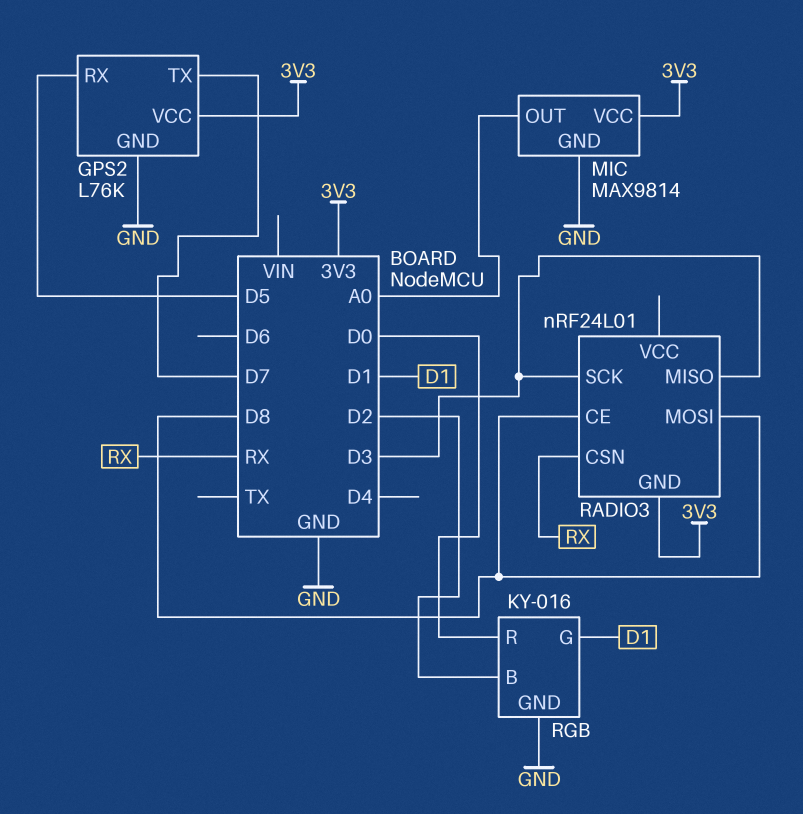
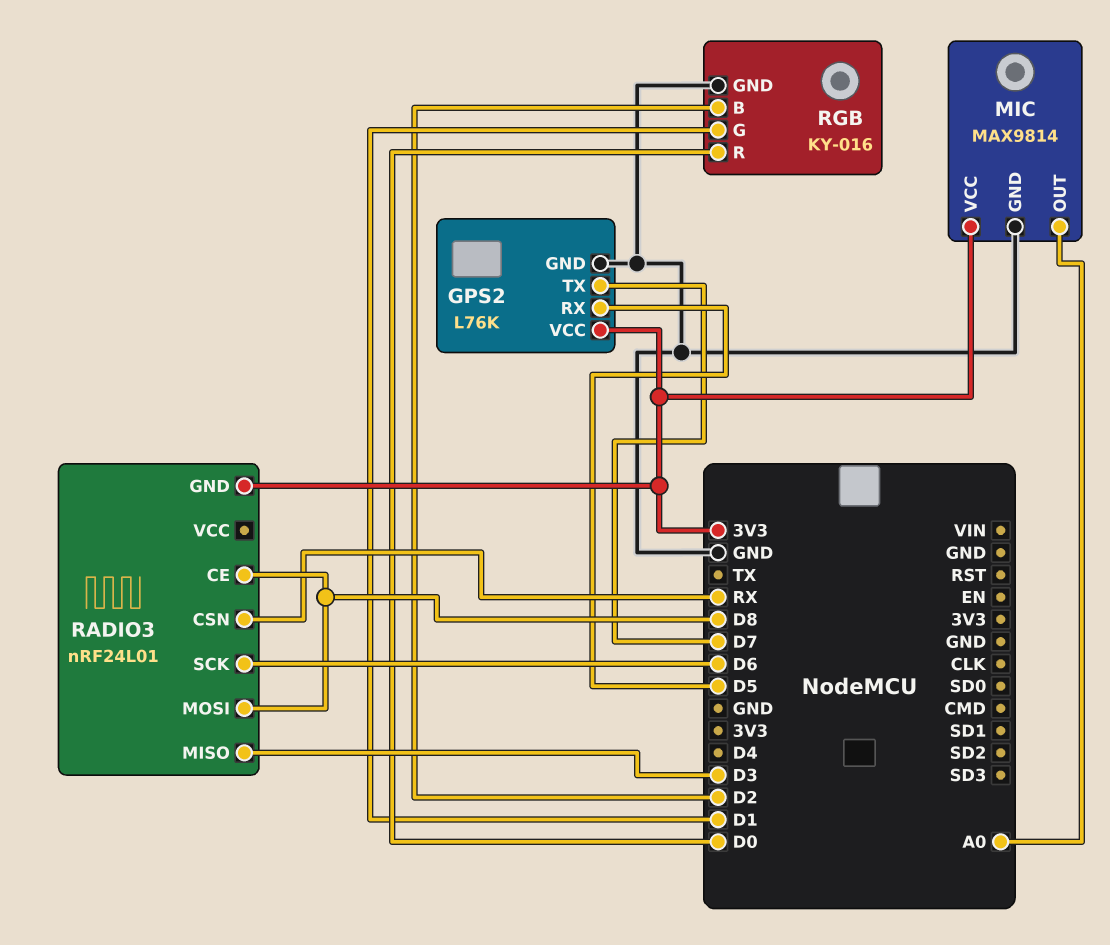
RADIO3 pin SCK: D3 -> D6

